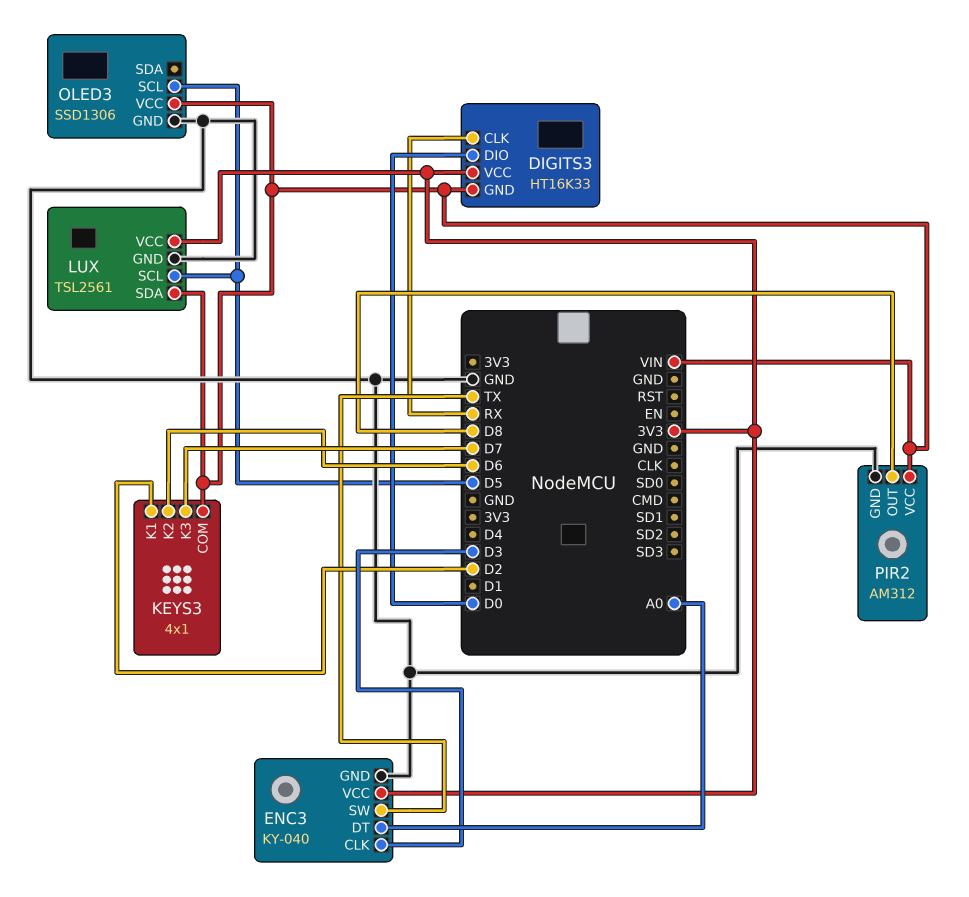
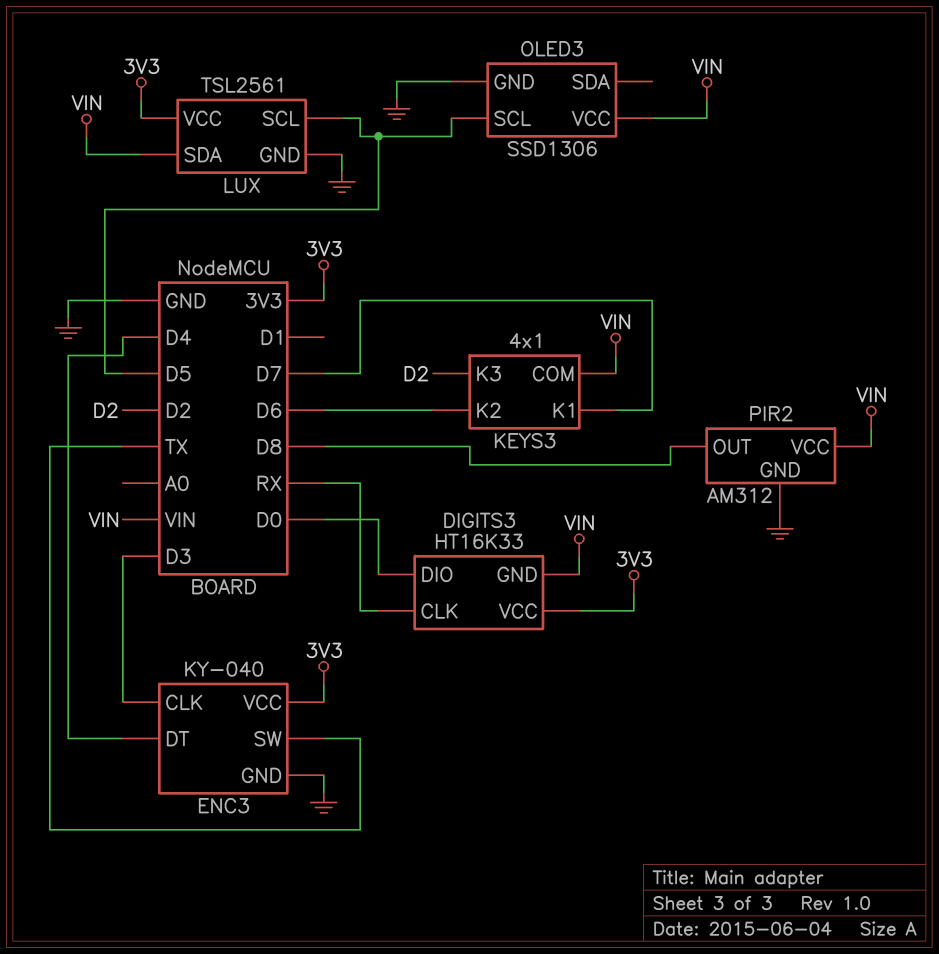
ENC3 pin DT: A0 -> D4
KEYS3 pin K1: D2 -> D7
KEYS3 pin K3: D7 -> D2

